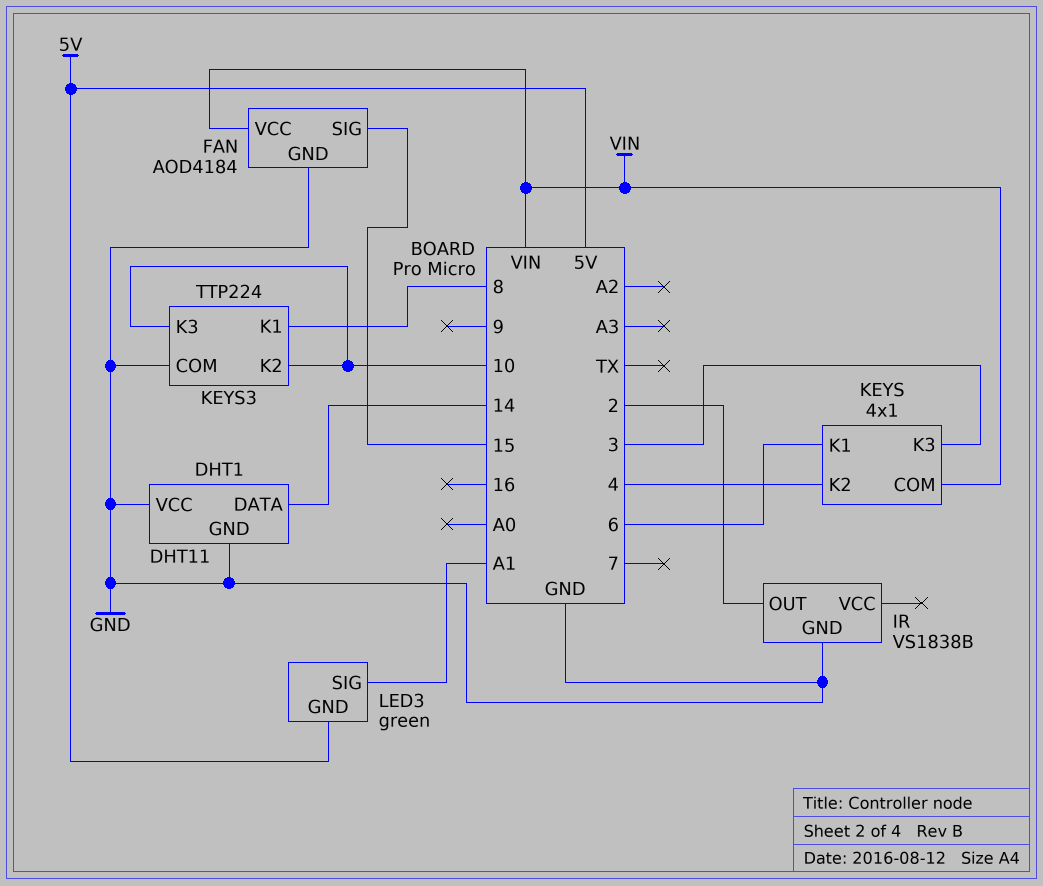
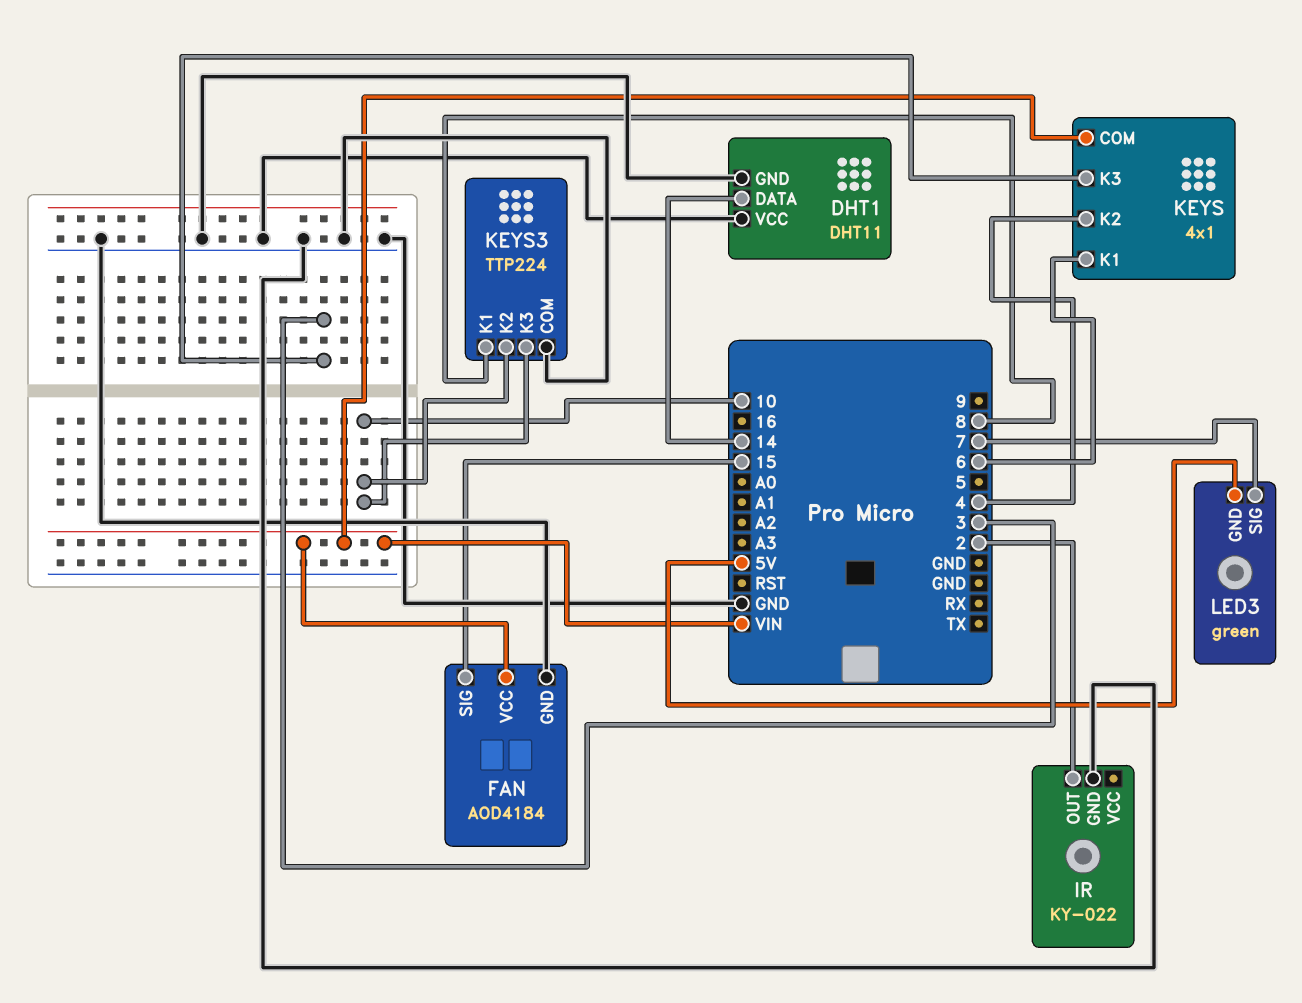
IR: VS1838B -> KY-022
LED3 pin SIG: A1 -> 7

